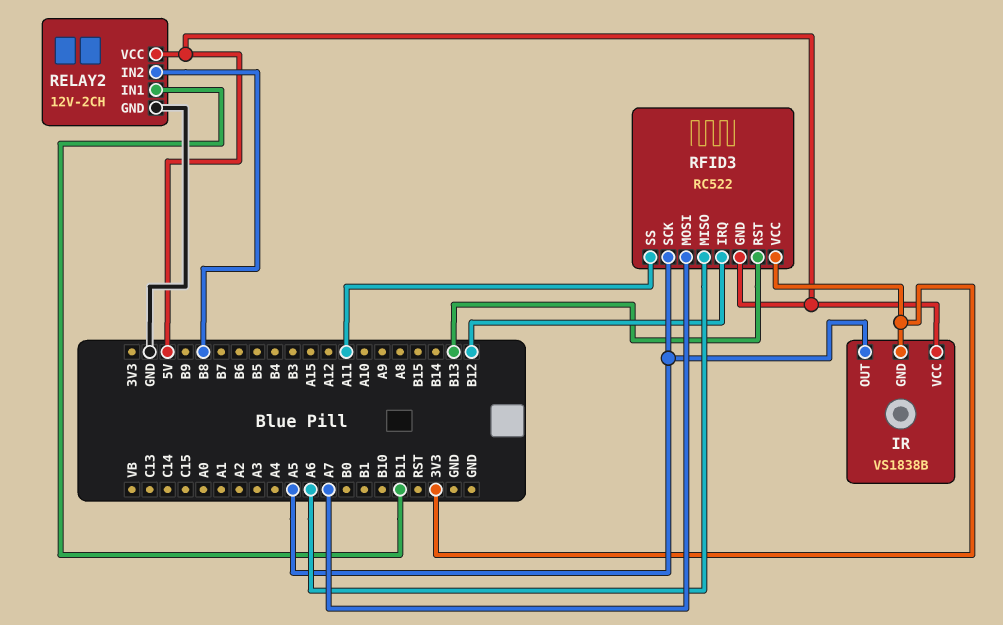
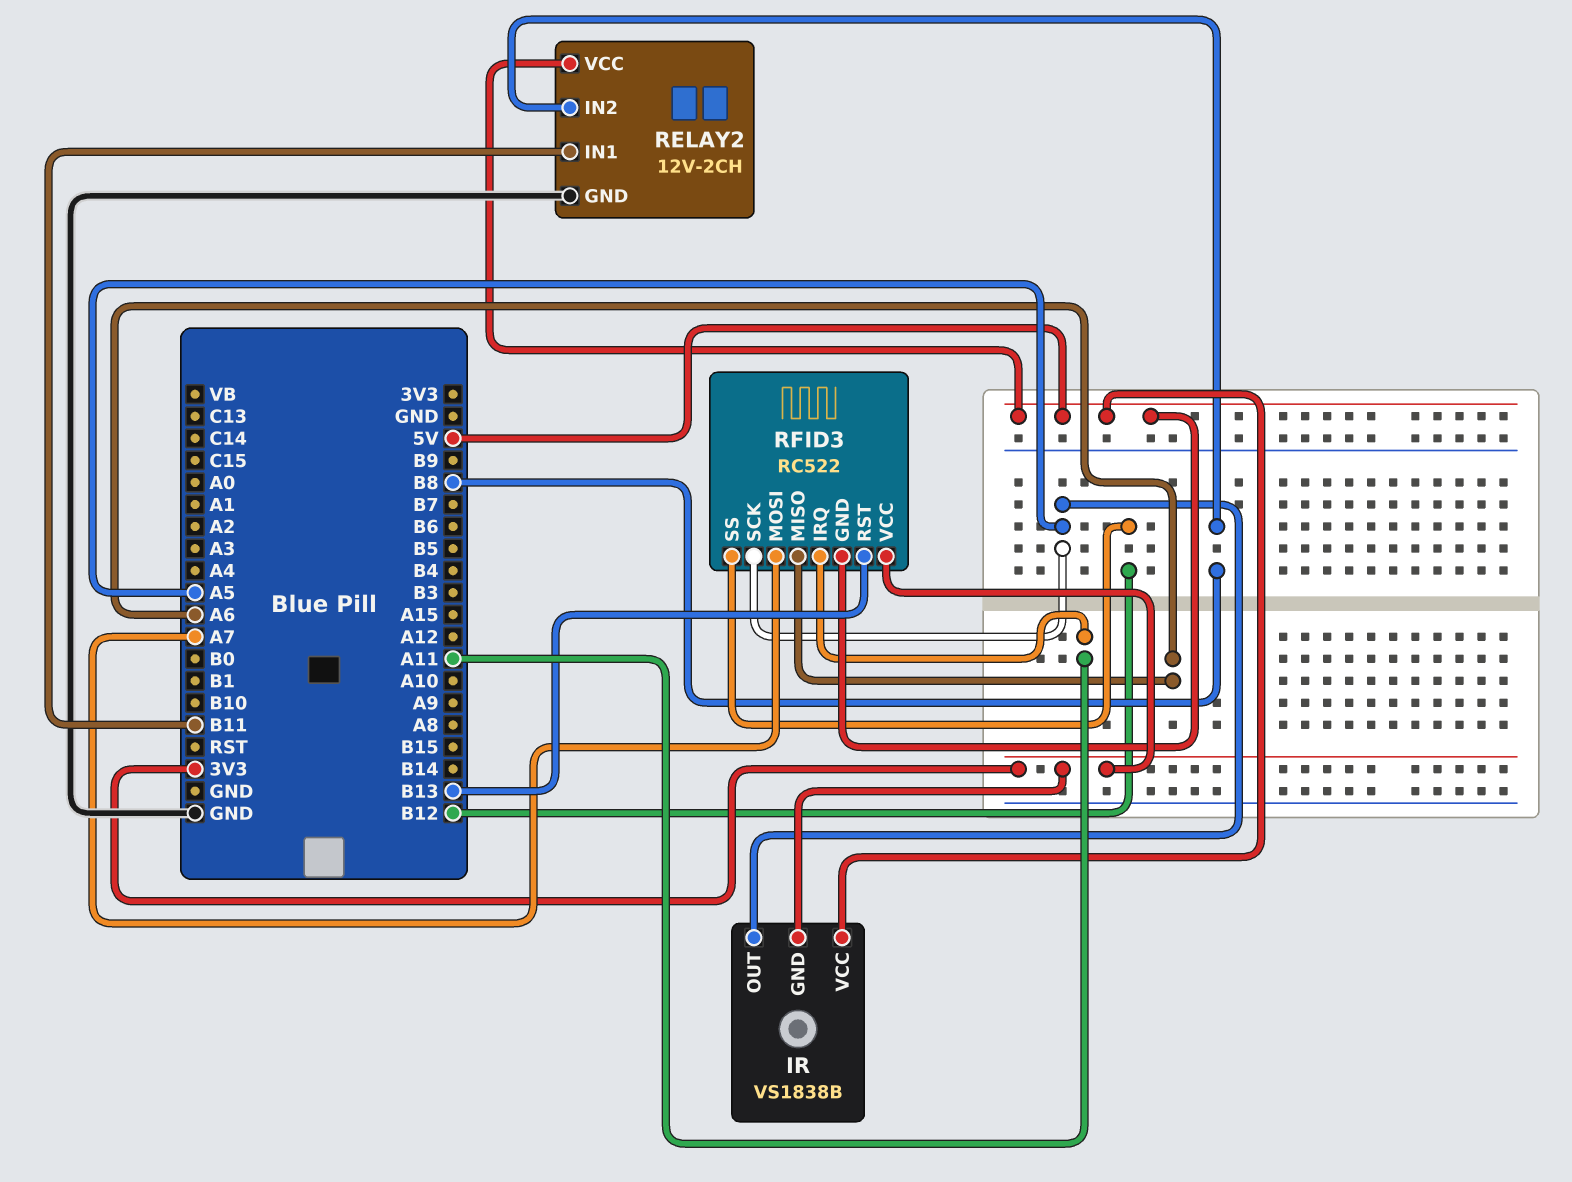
RFID3 pin IRQ: B12 -> A11
RFID3 pin SS: A11 -> B12

